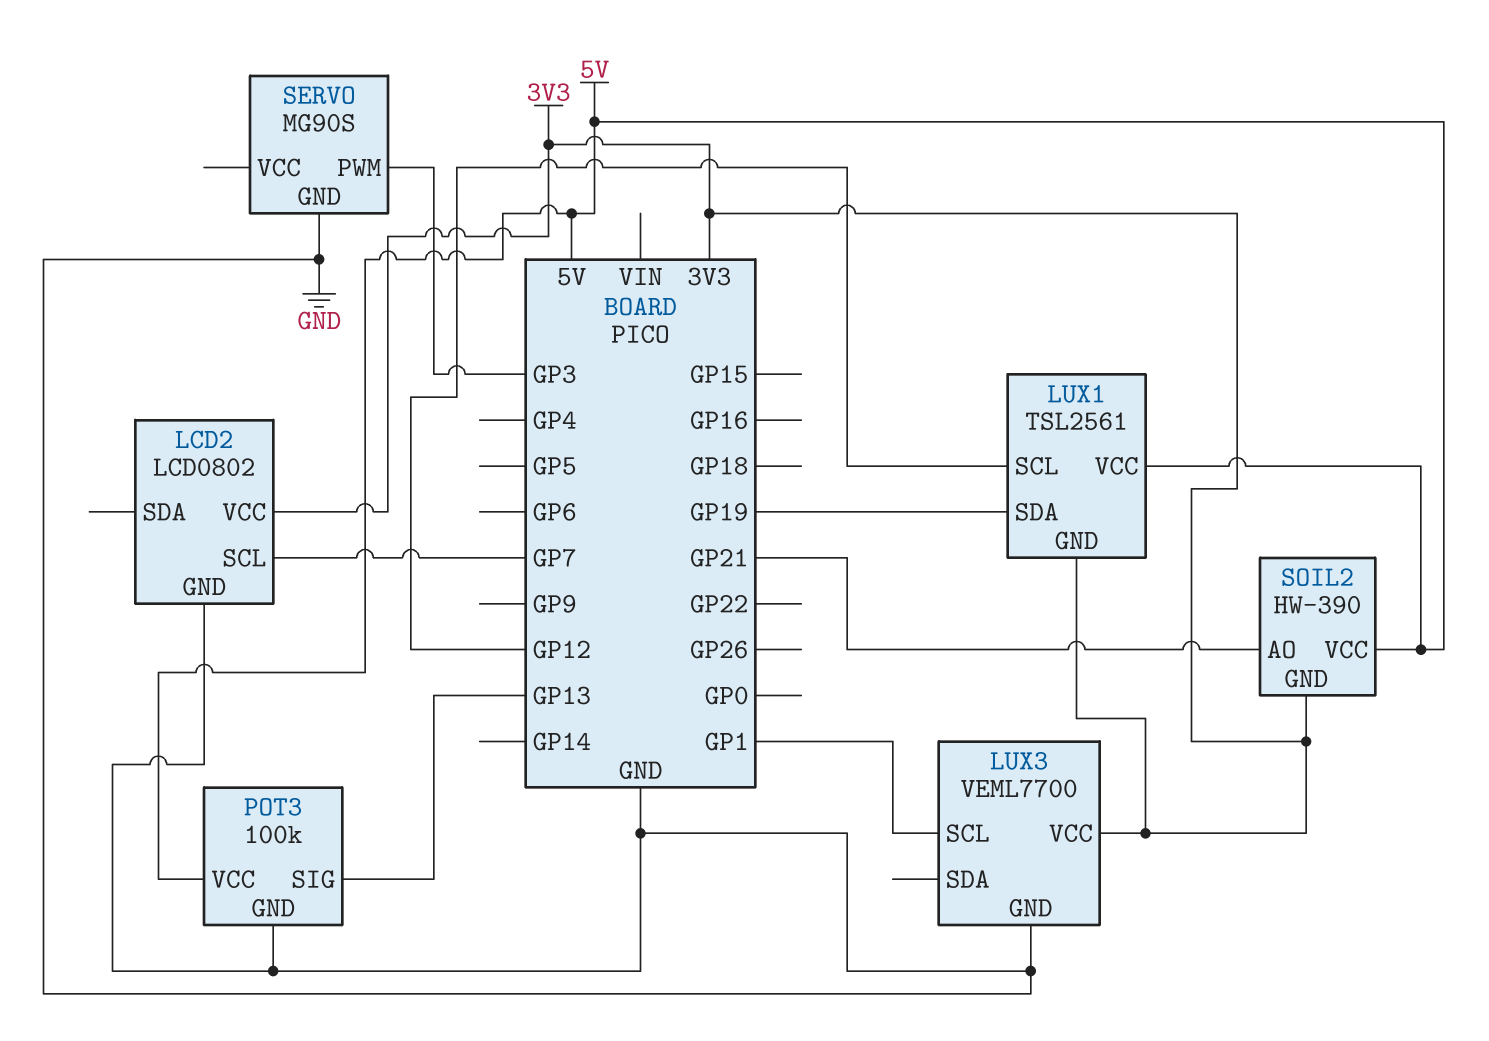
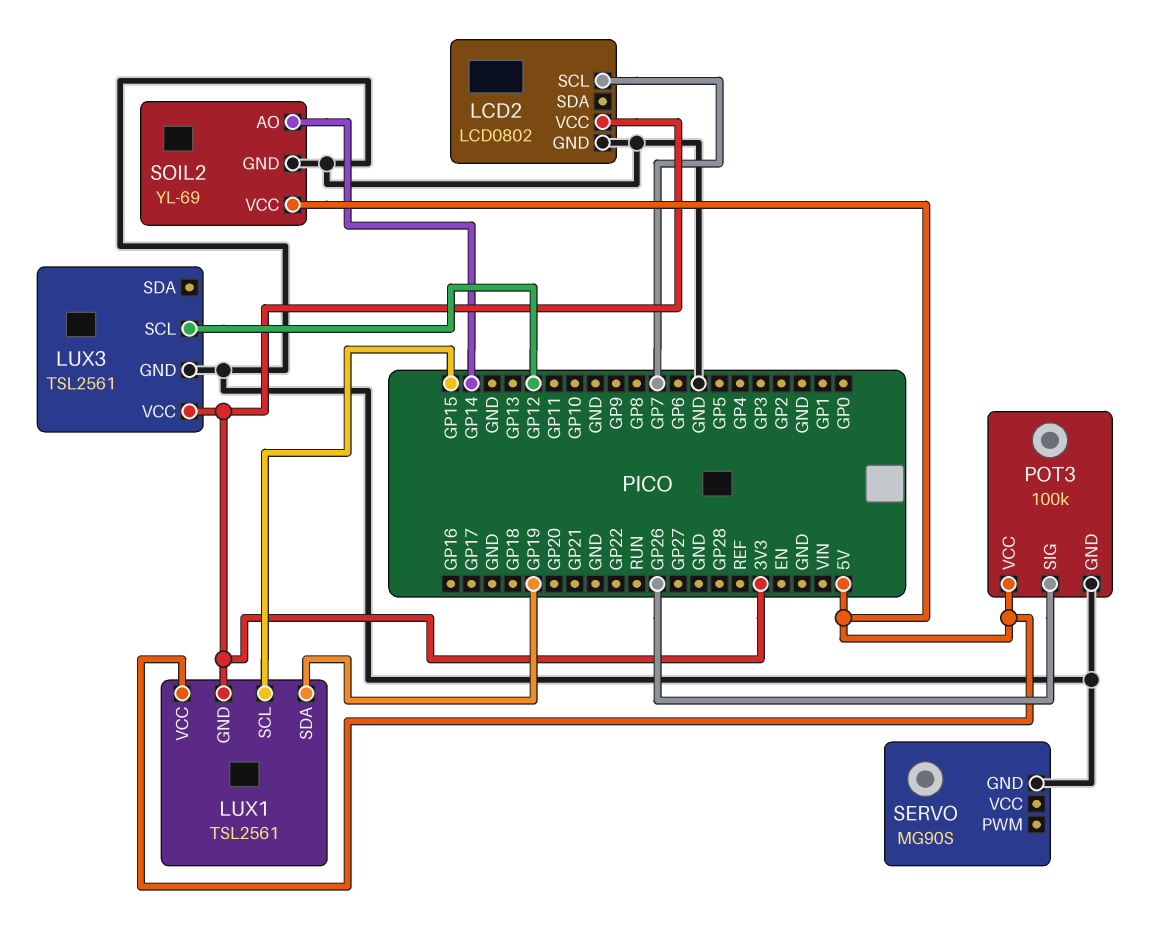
LUX1 pin SCL: GP12 -> GP15
LUX3: VEML7700 -> TSL2561
LUX3 pin SCL: GP1 -> GP12
POT3 pin SIG: GP13 -> GP26
SERVO pin PWM: GP3 -> none
SOIL2: HW-390 -> YL-69
SOIL2 pin AO: GP21 -> GP14
SOIL2 pin GND: 3V3 -> GND

